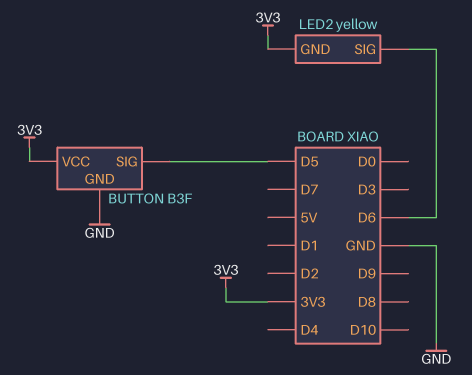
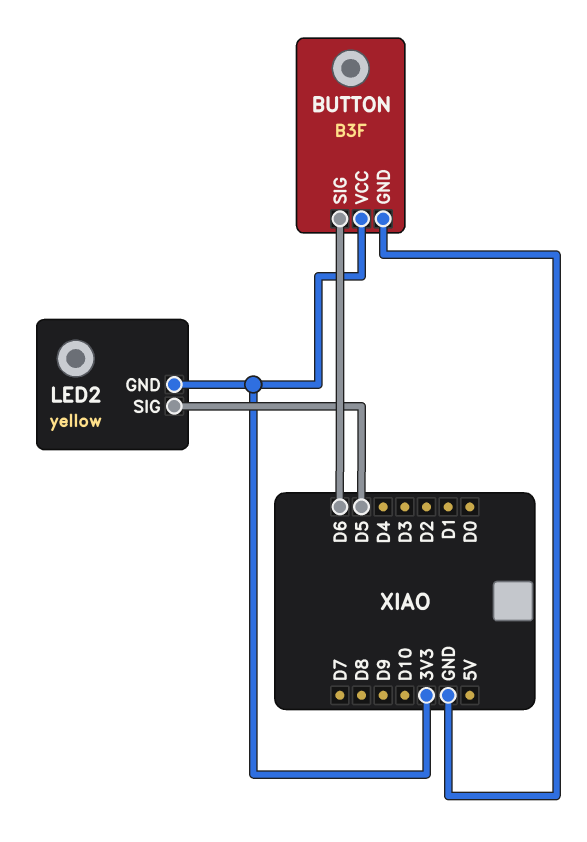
BUTTON pin SIG: D5 -> D6
LED2 pin SIG: D6 -> D5

